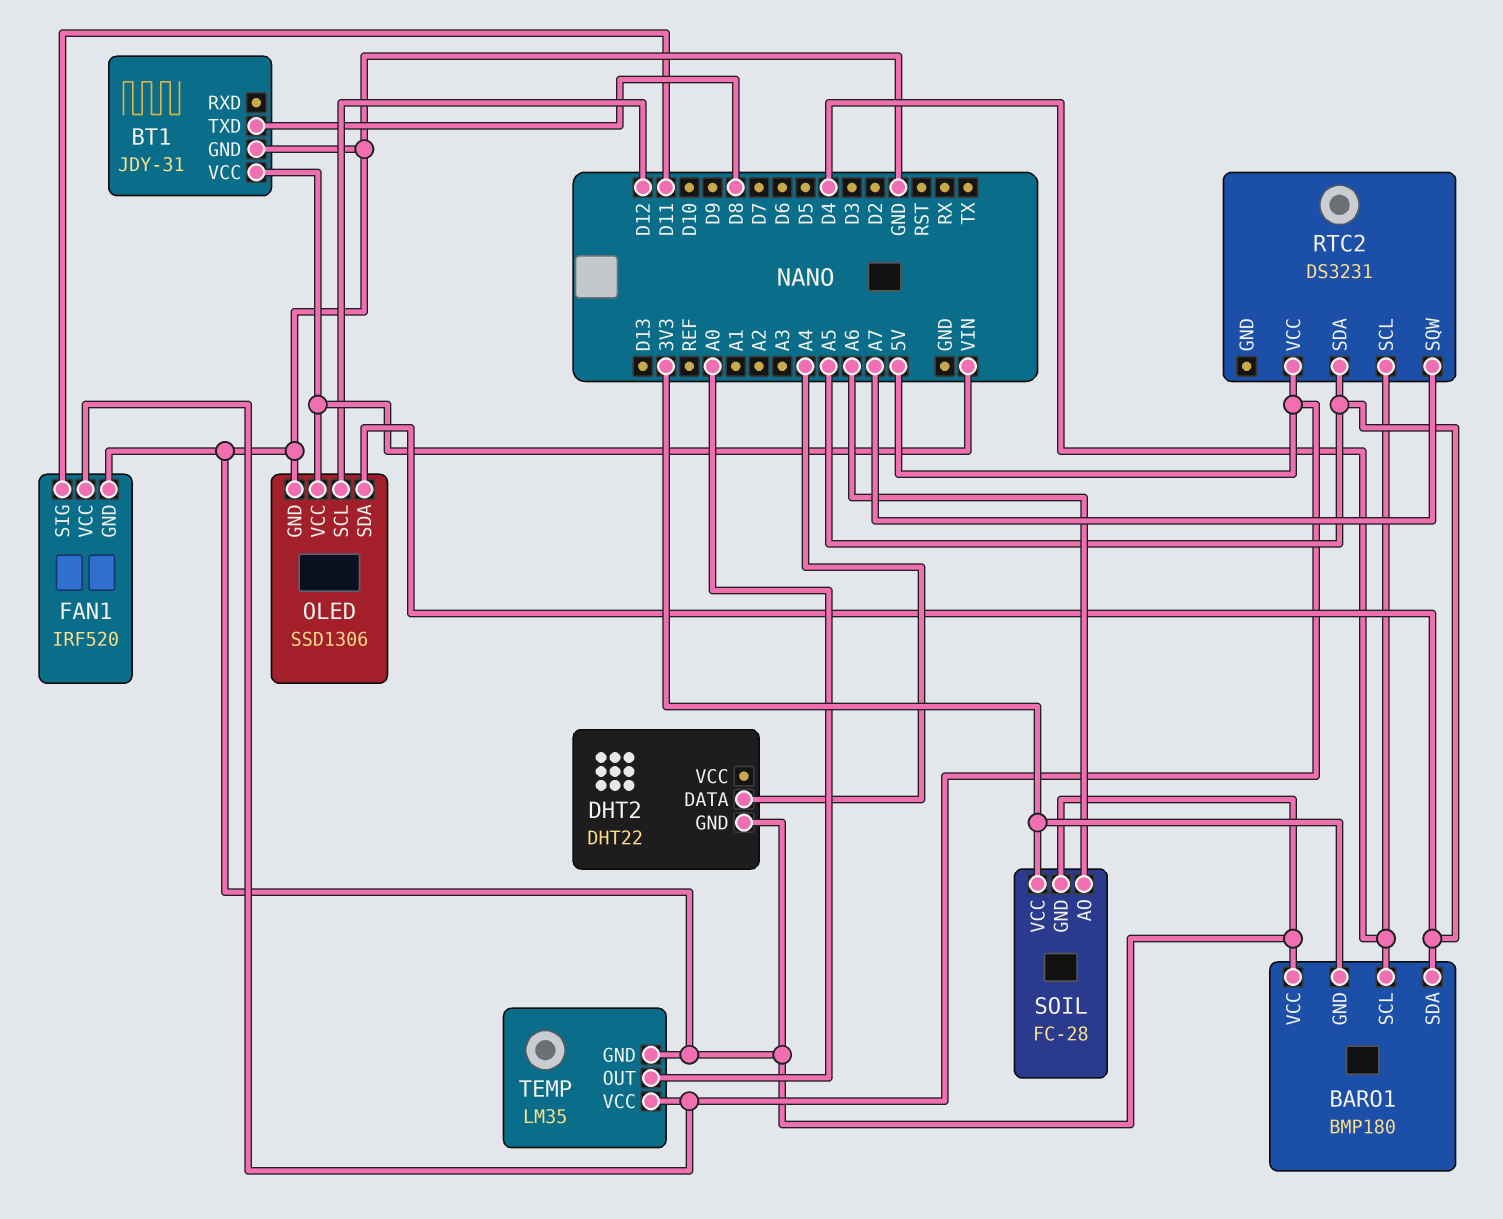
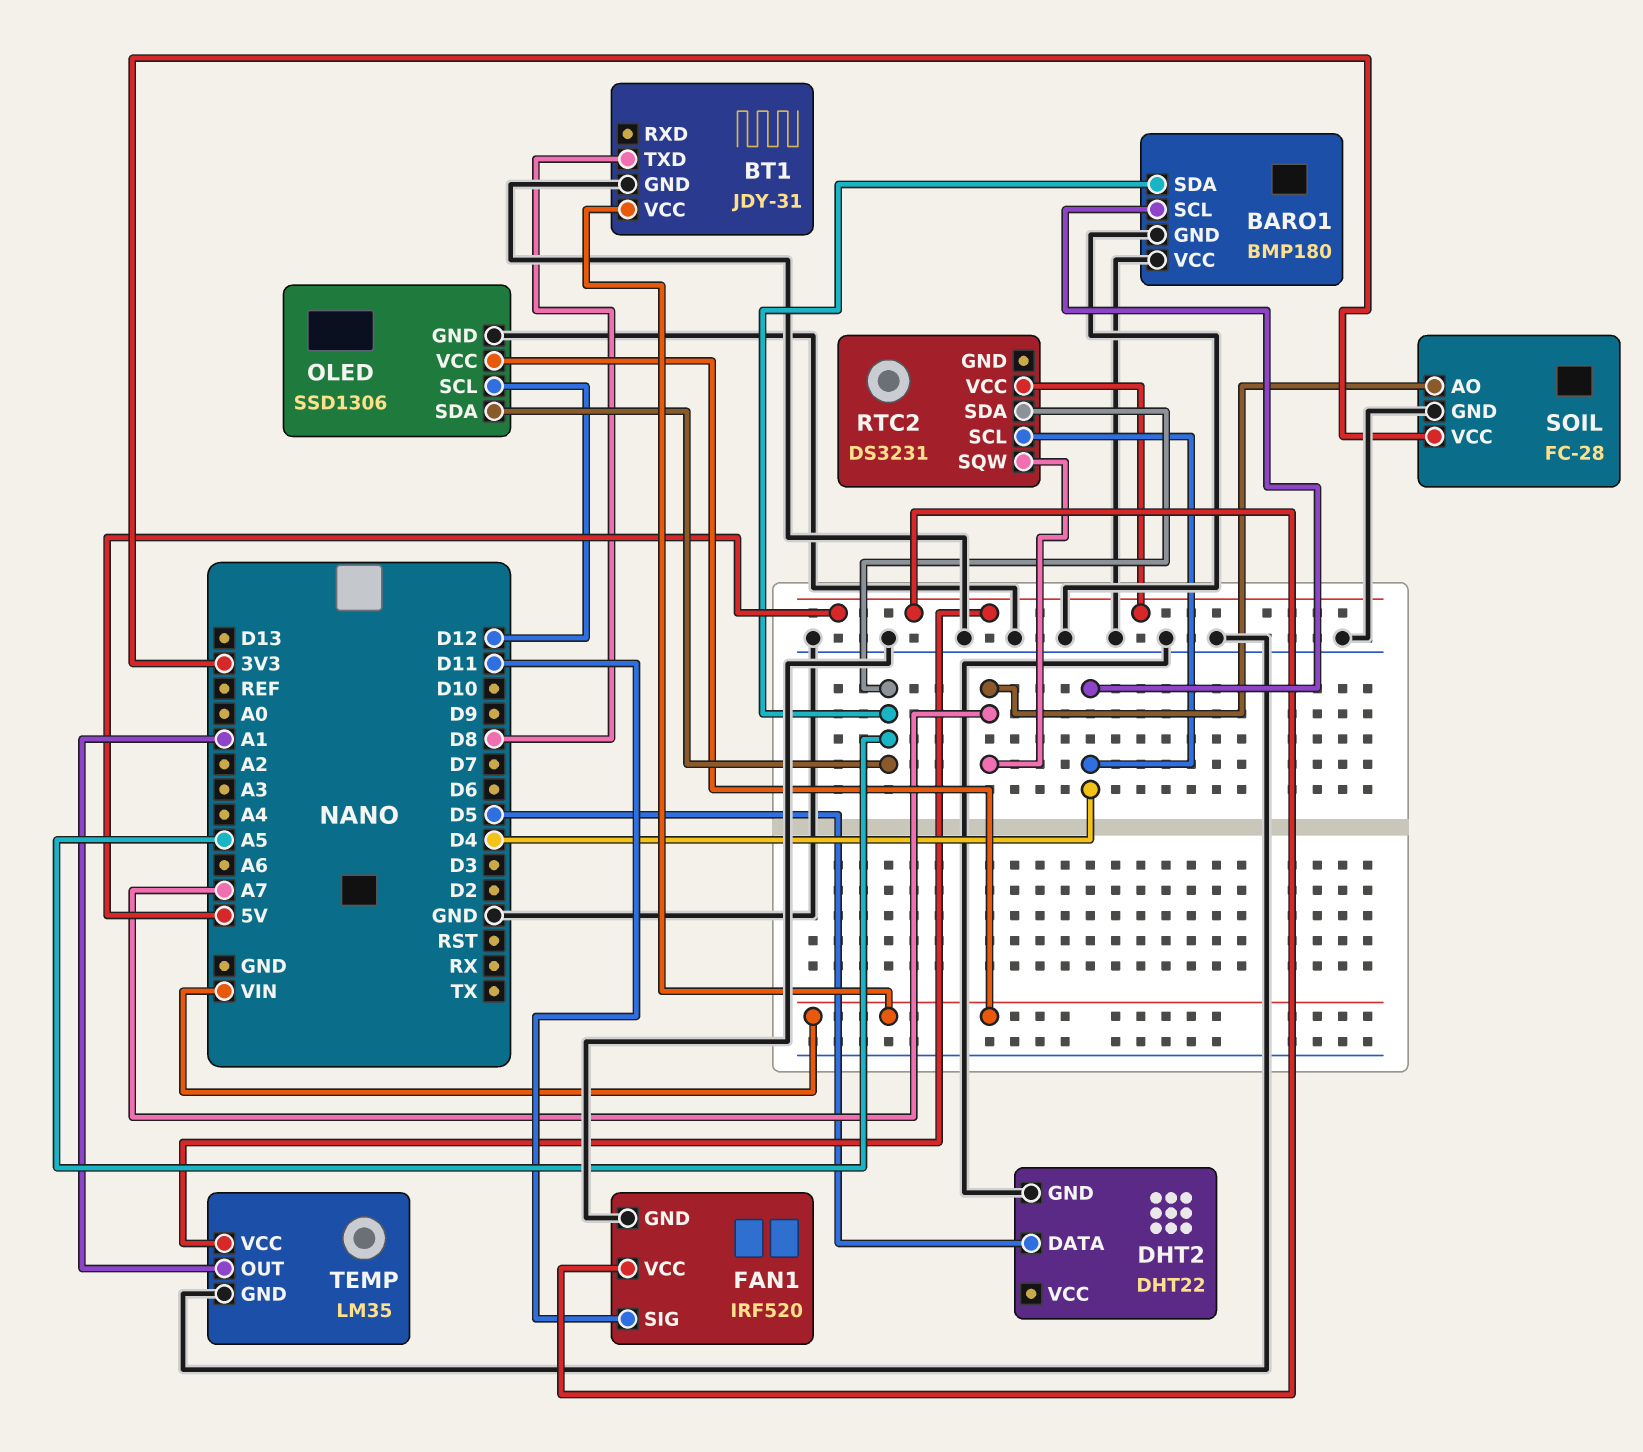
BARO1 pin GND: 3V3 -> GND
DHT2 pin DATA: A4 -> D5
SOIL pin AO: A6 -> A7
TEMP pin OUT: A0 -> A1

